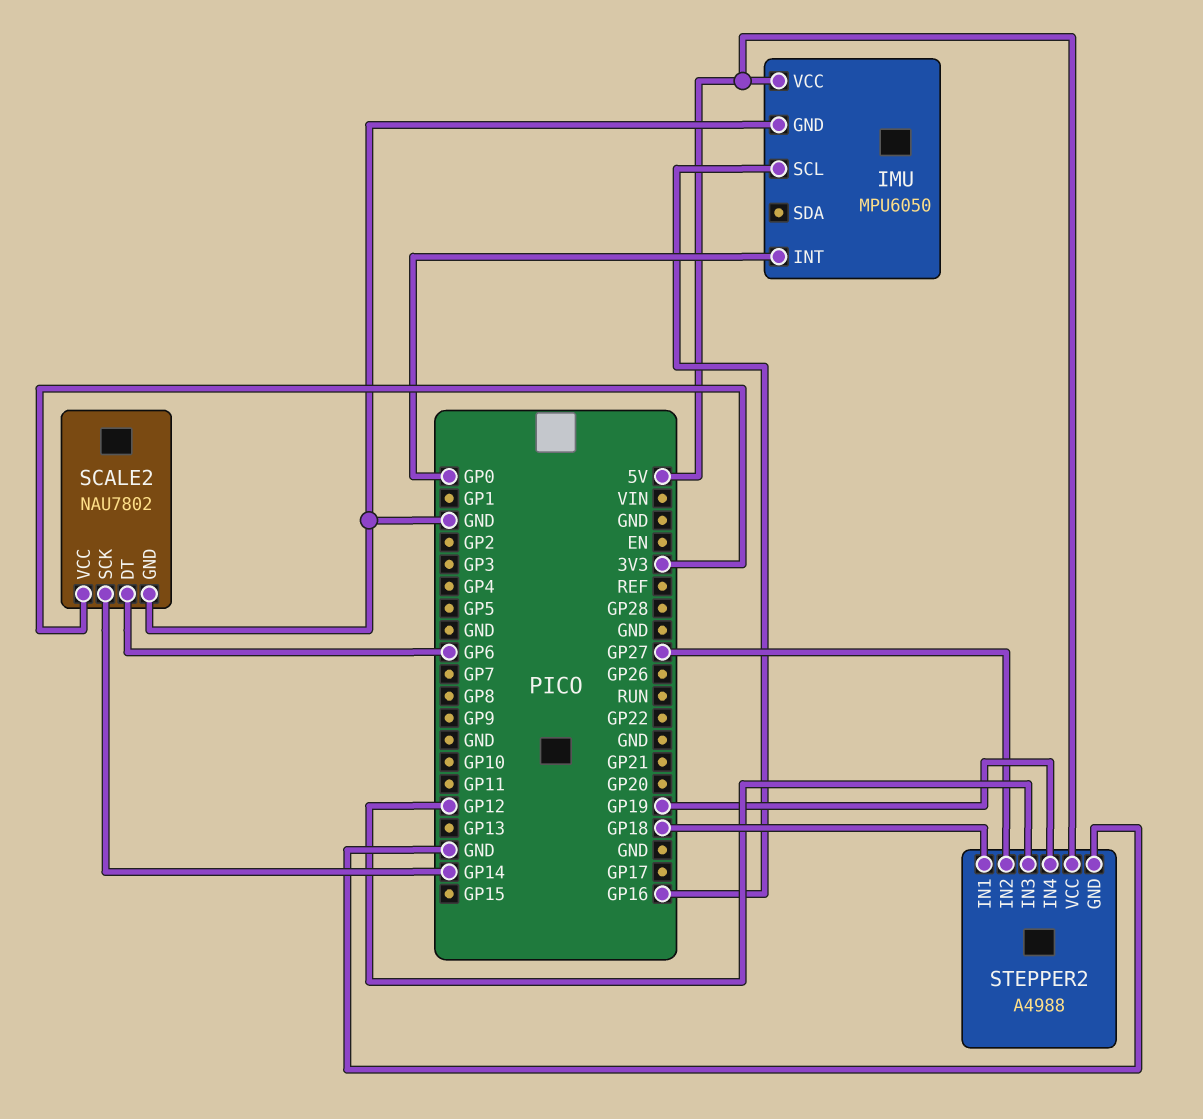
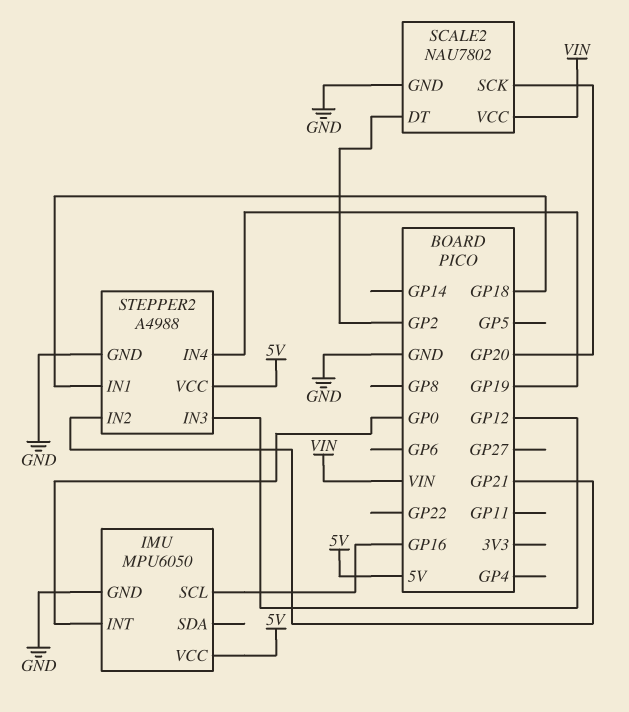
SCALE2 pin DT: GP6 -> GP2
SCALE2 pin SCK: GP14 -> GP20
SCALE2 pin VCC: 3V3 -> VIN
STEPPER2 pin IN2: GP27 -> GP21

